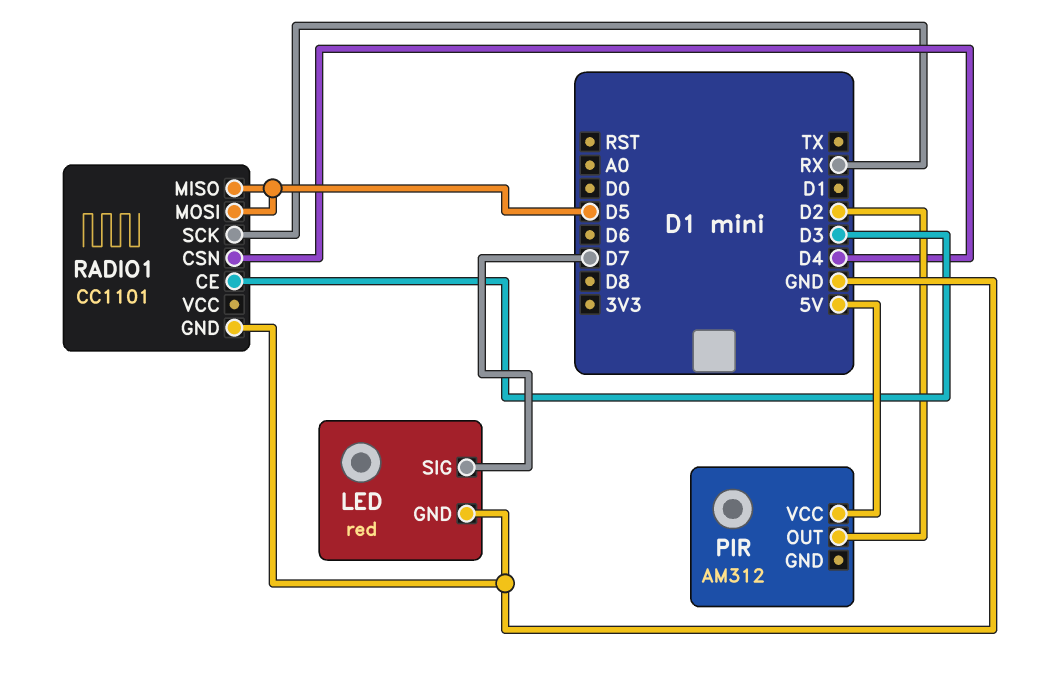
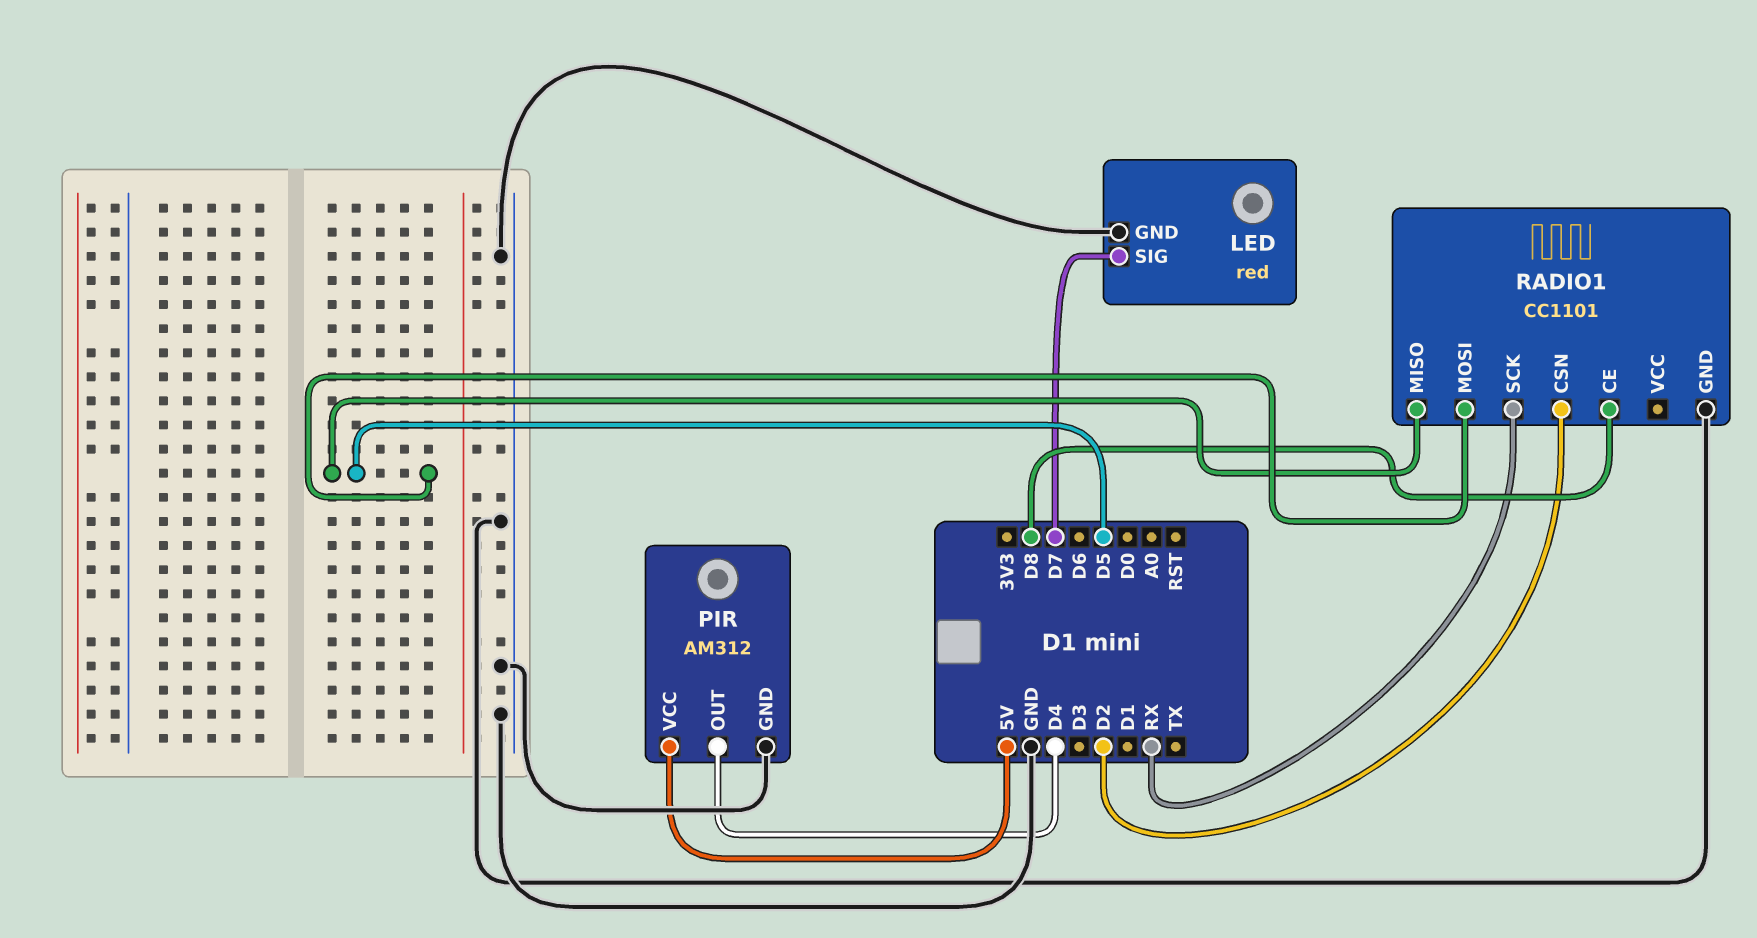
PIR pin GND: none -> GND
PIR pin OUT: D2 -> D4
RADIO1 pin CE: D3 -> D8
RADIO1 pin CSN: D4 -> D2

